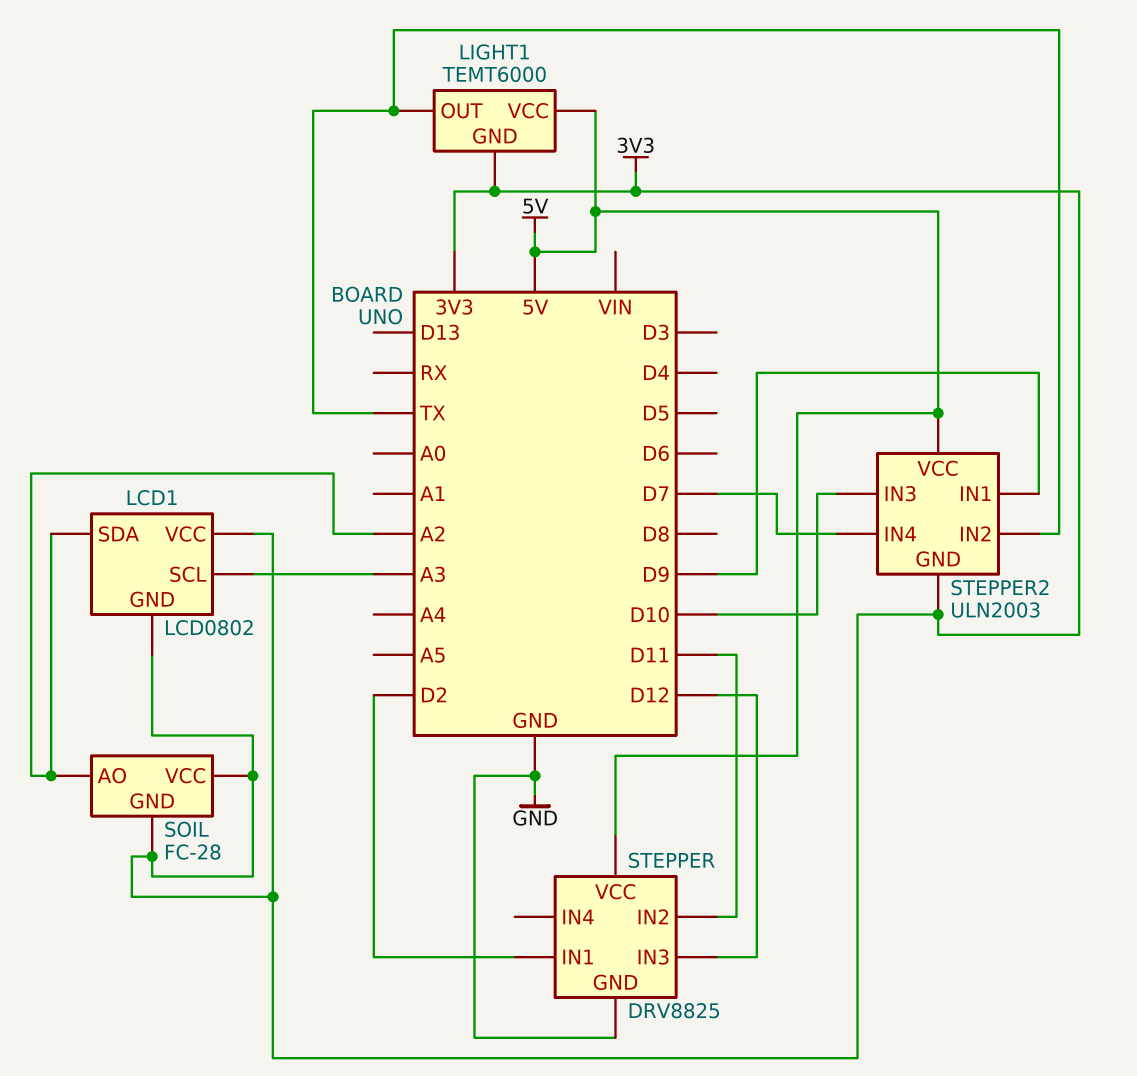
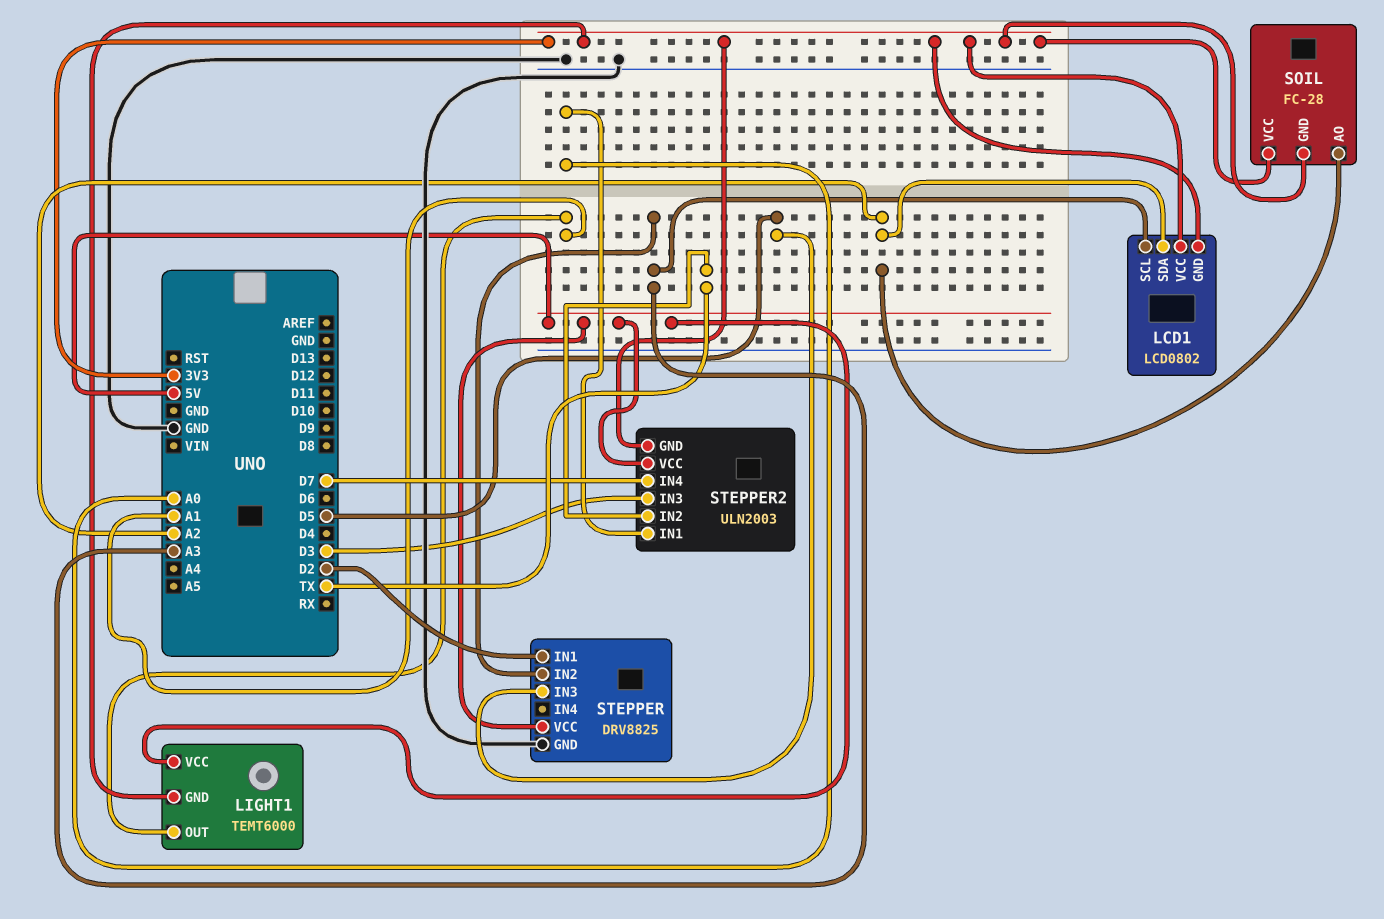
LIGHT1 pin OUT: TX -> A1
STEPPER pin IN2: D11 -> A3
STEPPER pin IN3: D12 -> D5
STEPPER2 pin IN1: D9 -> A0
STEPPER2 pin IN3: D10 -> D3

